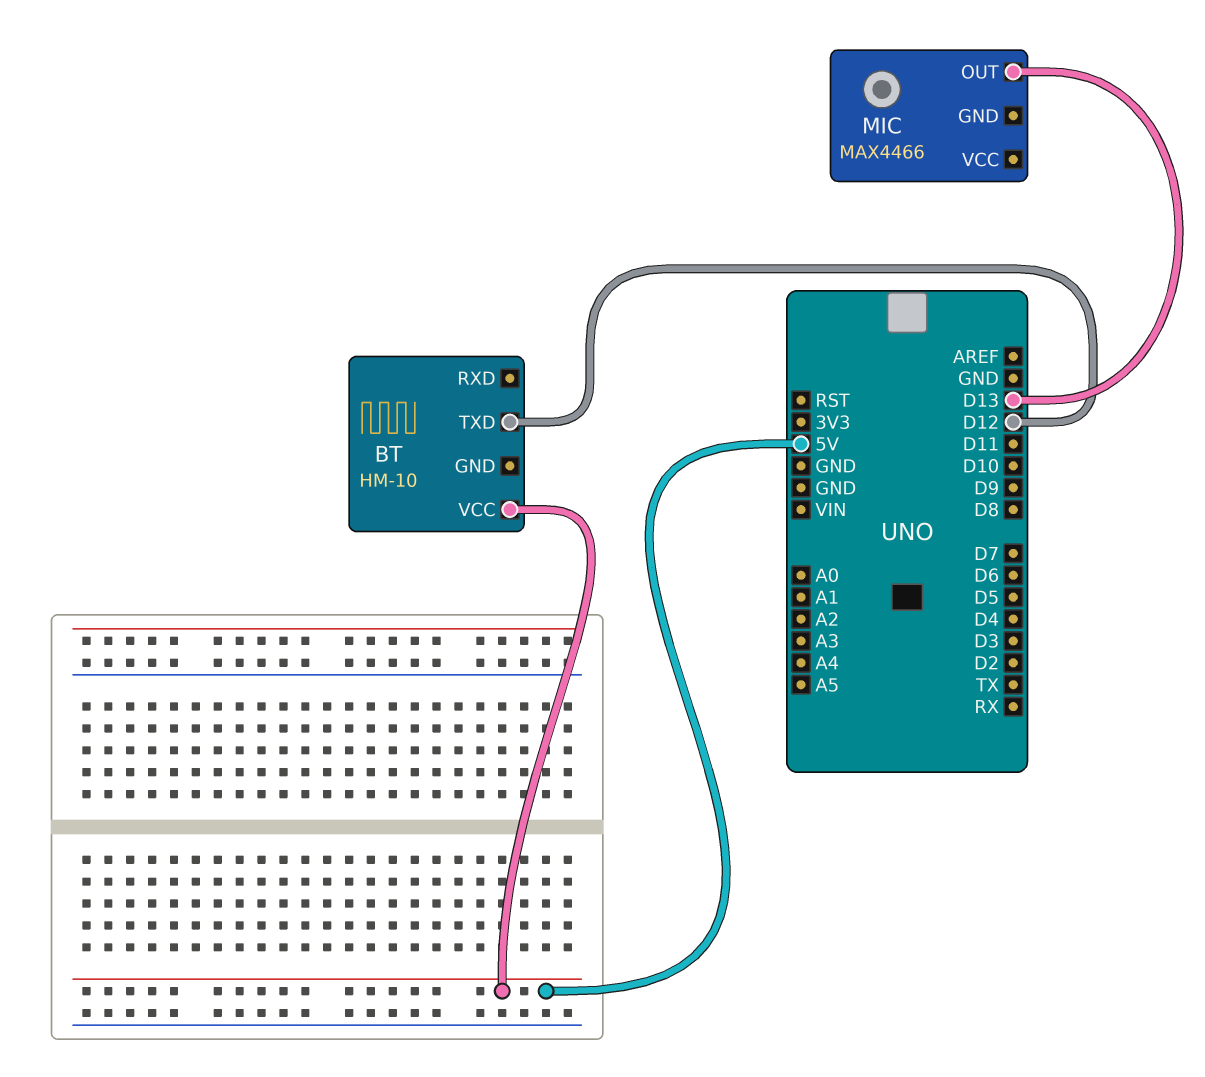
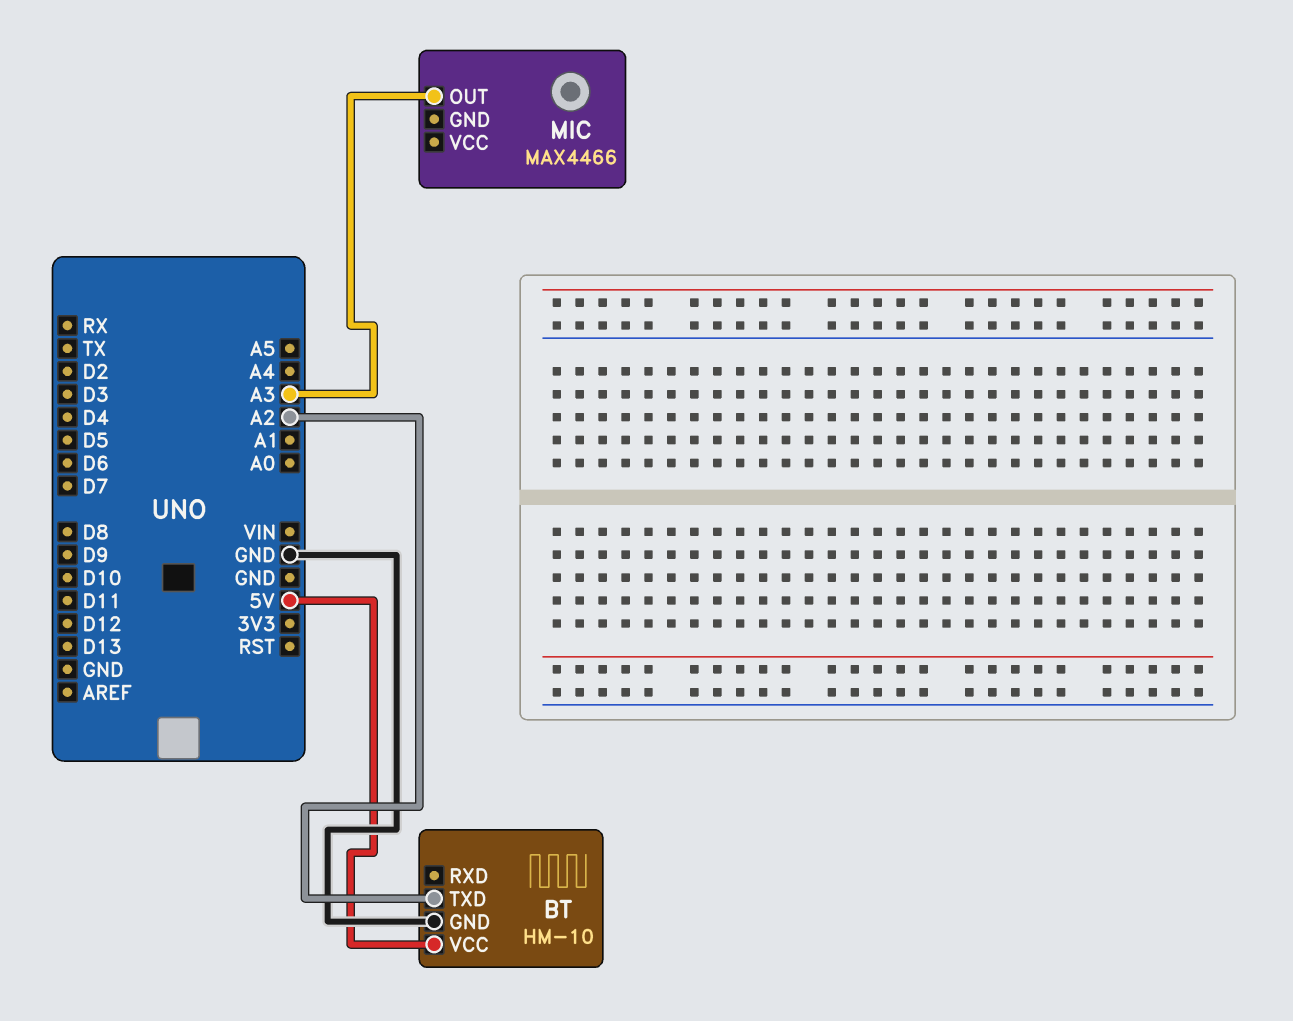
BT pin GND: none -> GND
BT pin TXD: D12 -> A2
MIC pin OUT: D13 -> A3

